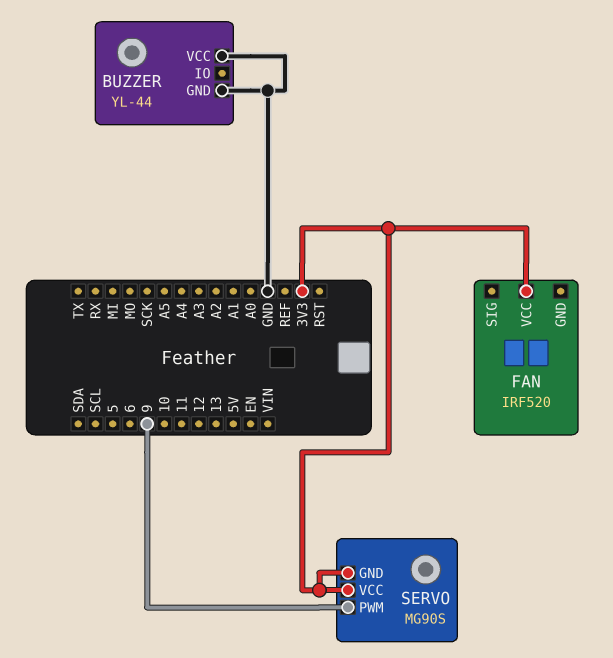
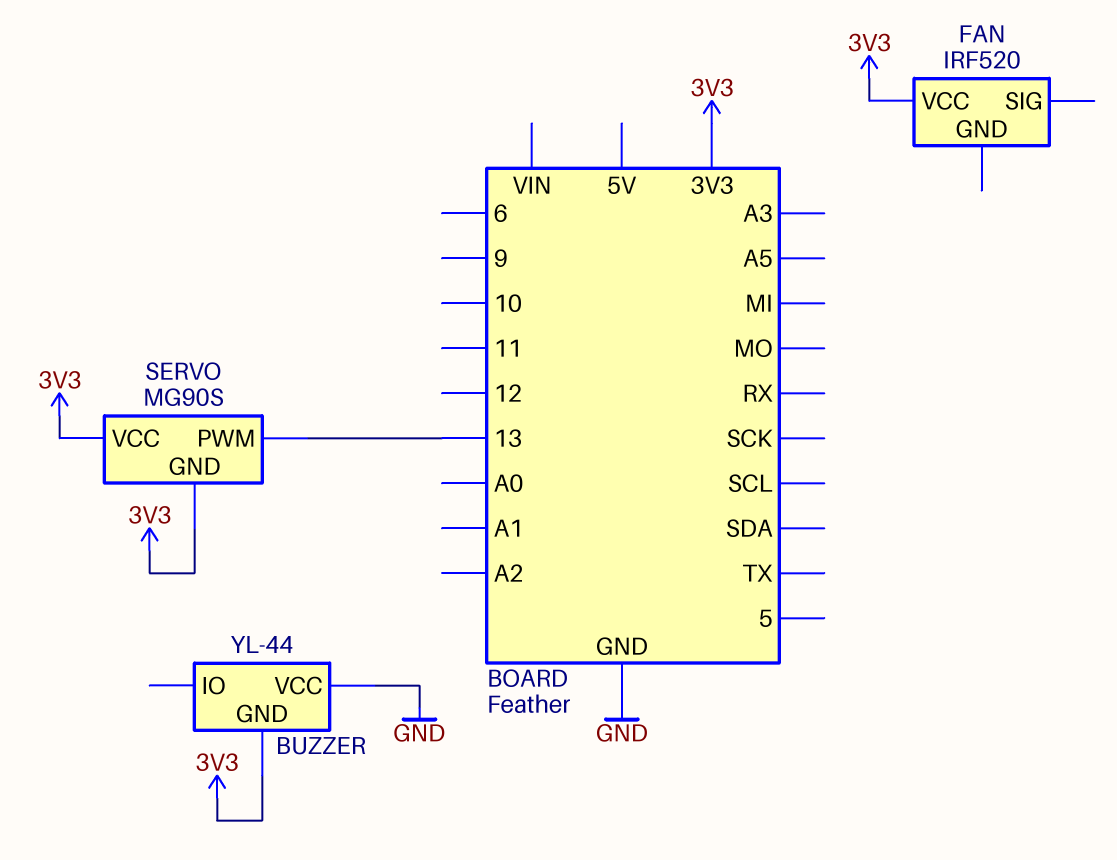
BUZZER pin GND: GND -> 3V3
SERVO pin PWM: 9 -> 13

